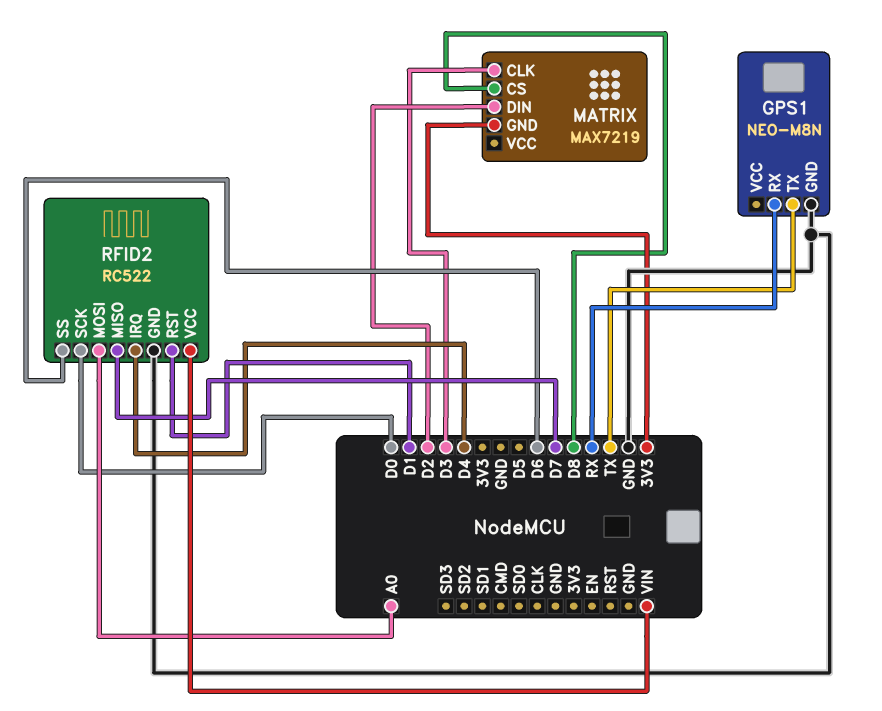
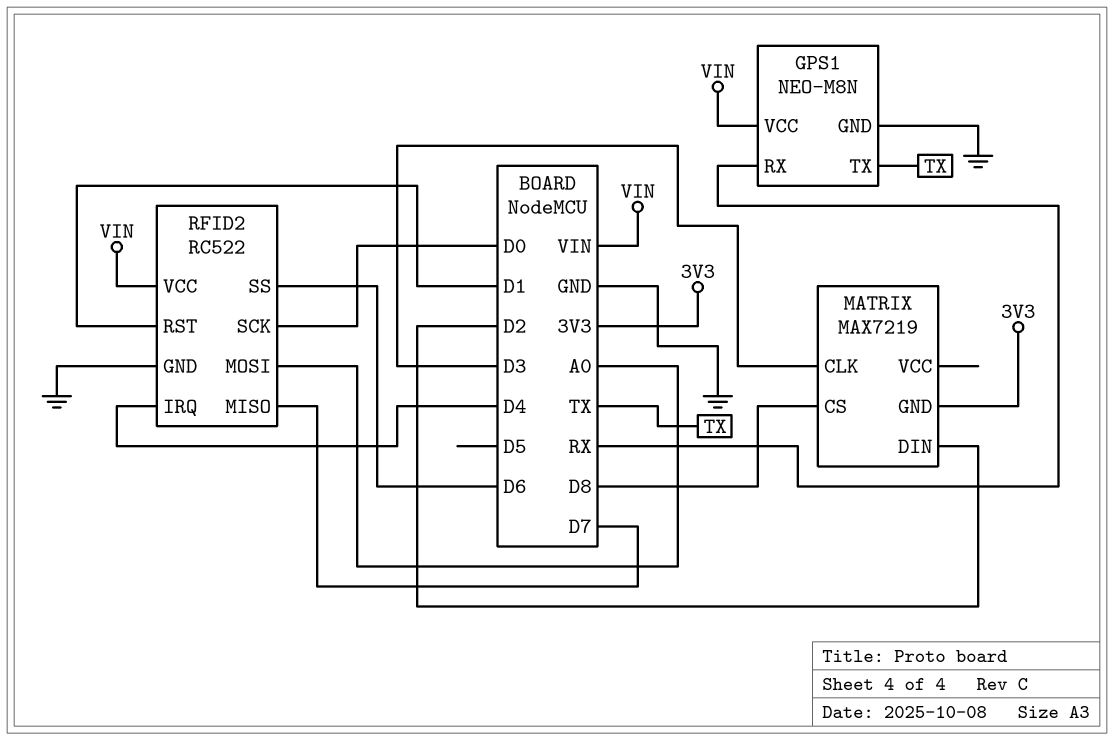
GPS1 pin VCC: none -> VIN

